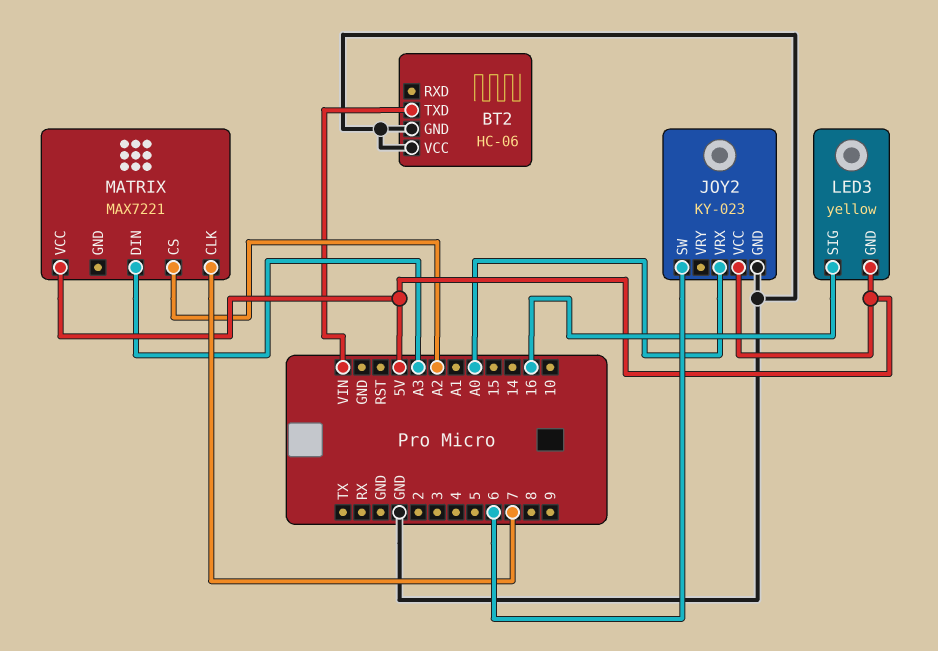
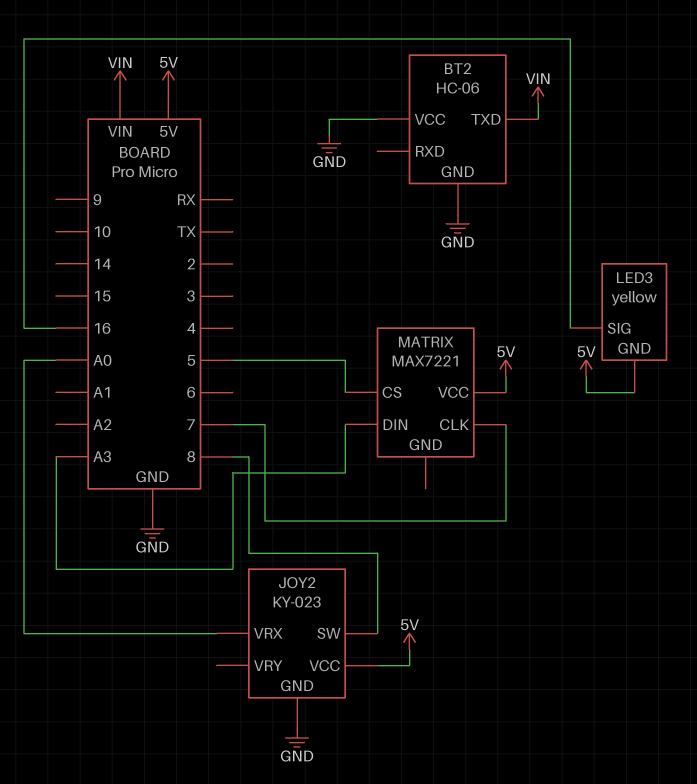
JOY2 pin SW: 6 -> 8
MATRIX pin CS: A2 -> 5

